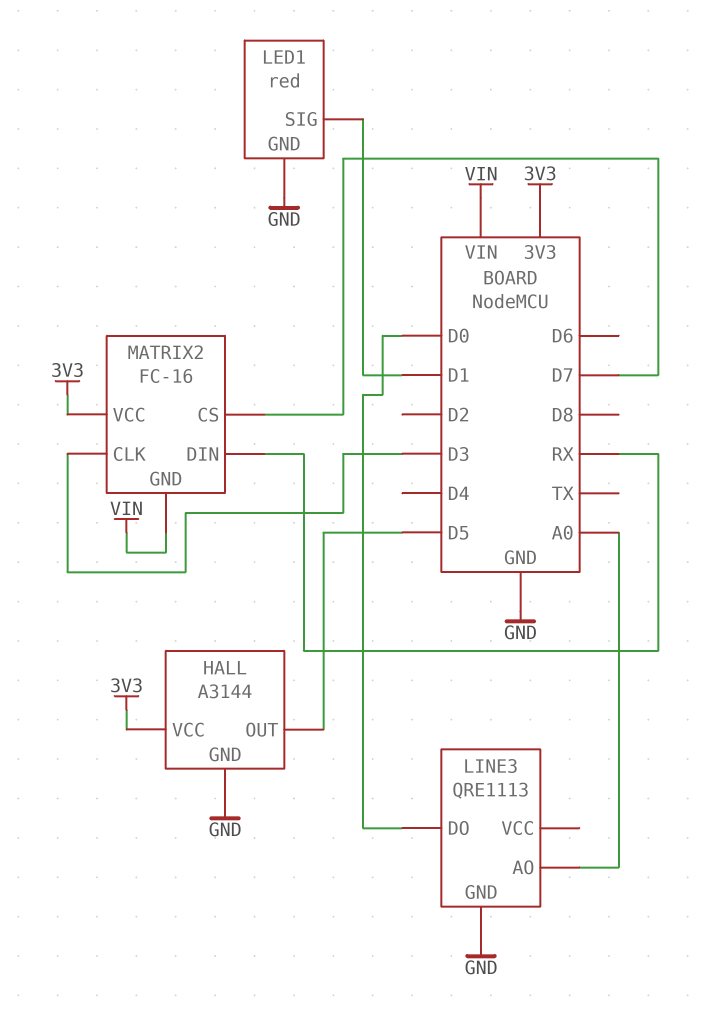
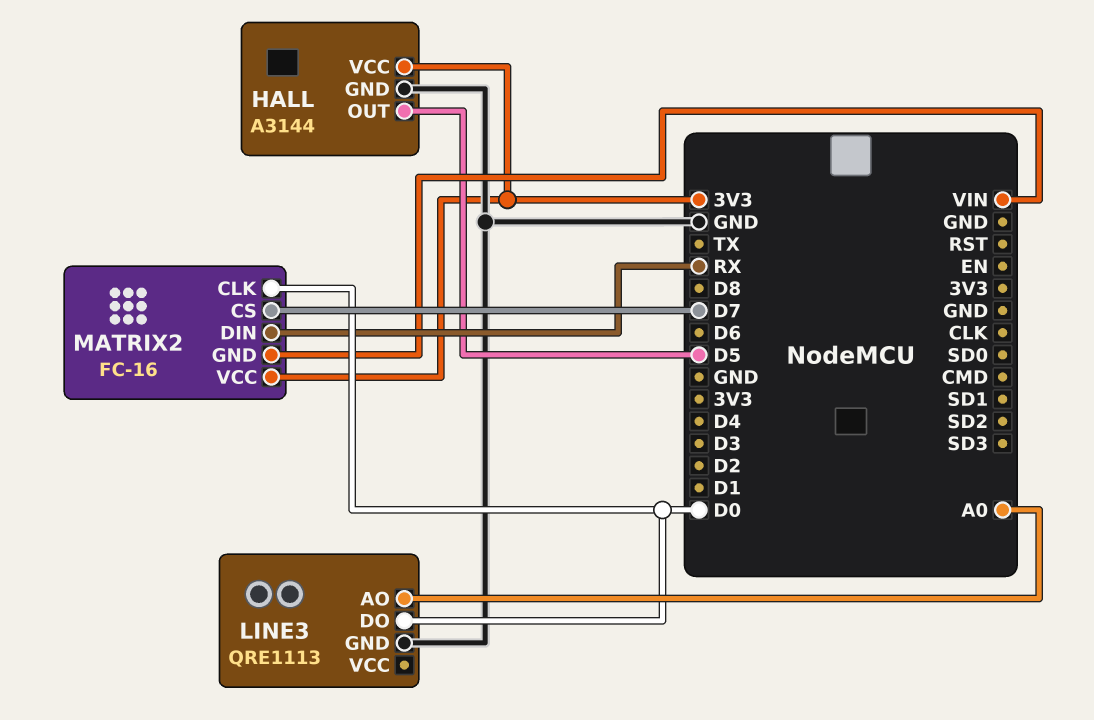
LED1: red -> none
LED1 pin GND: GND -> none
LED1 pin SIG: D1 -> none
MATRIX2 pin CLK: D3 -> D0

